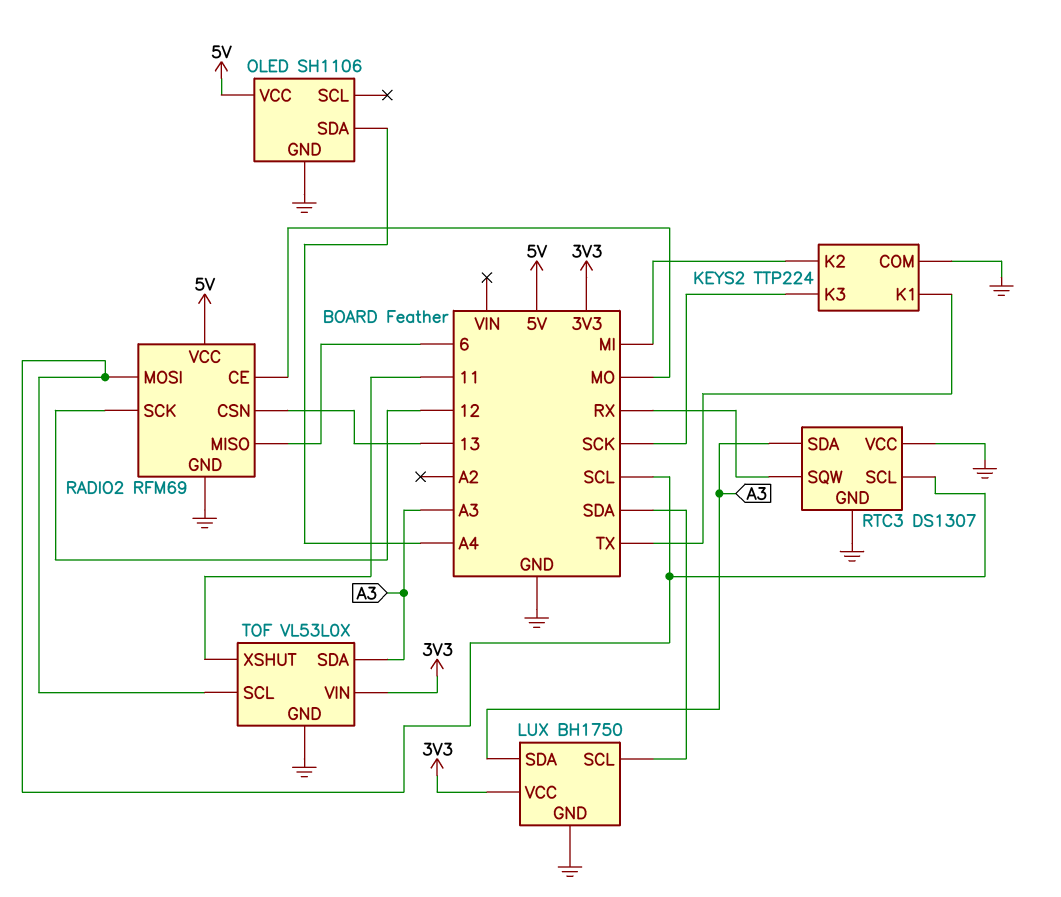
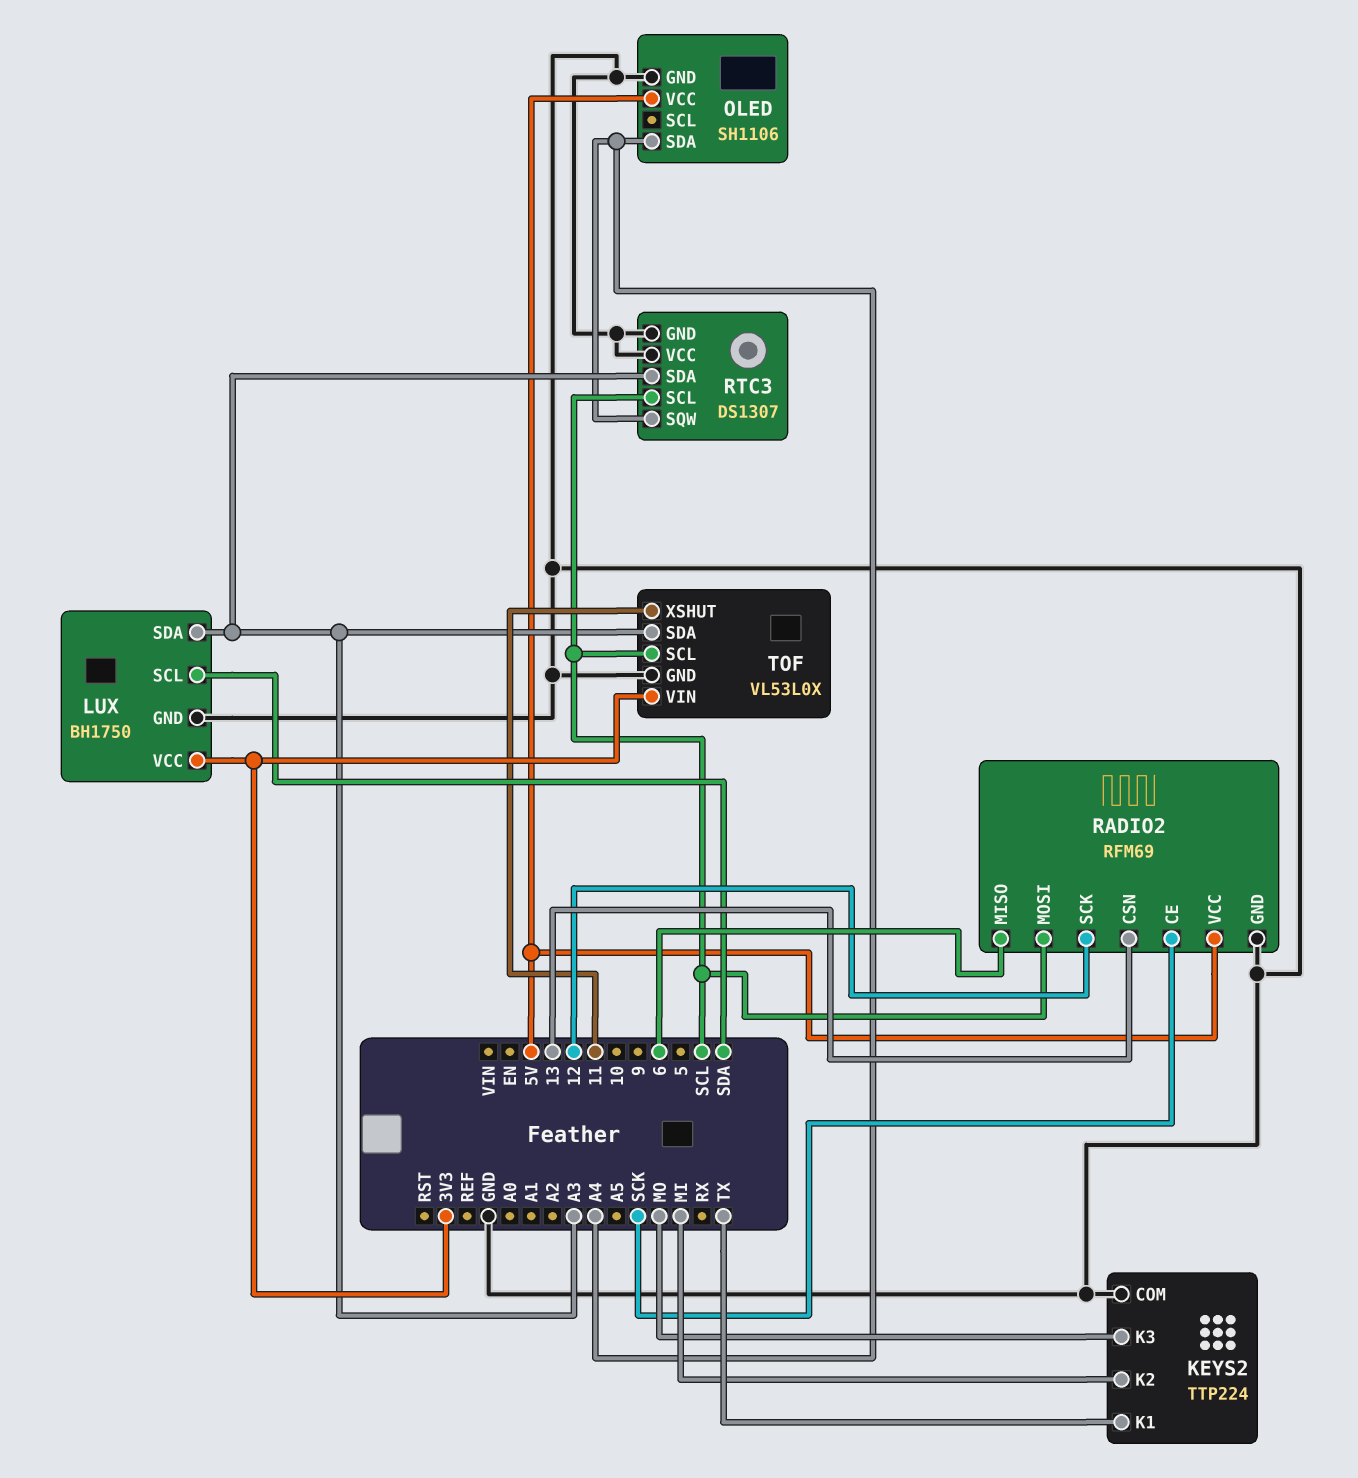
KEYS2 pin K3: SCK -> MO
RADIO2 pin CE: MO -> SCK
RTC3 pin SQW: RX -> A4

